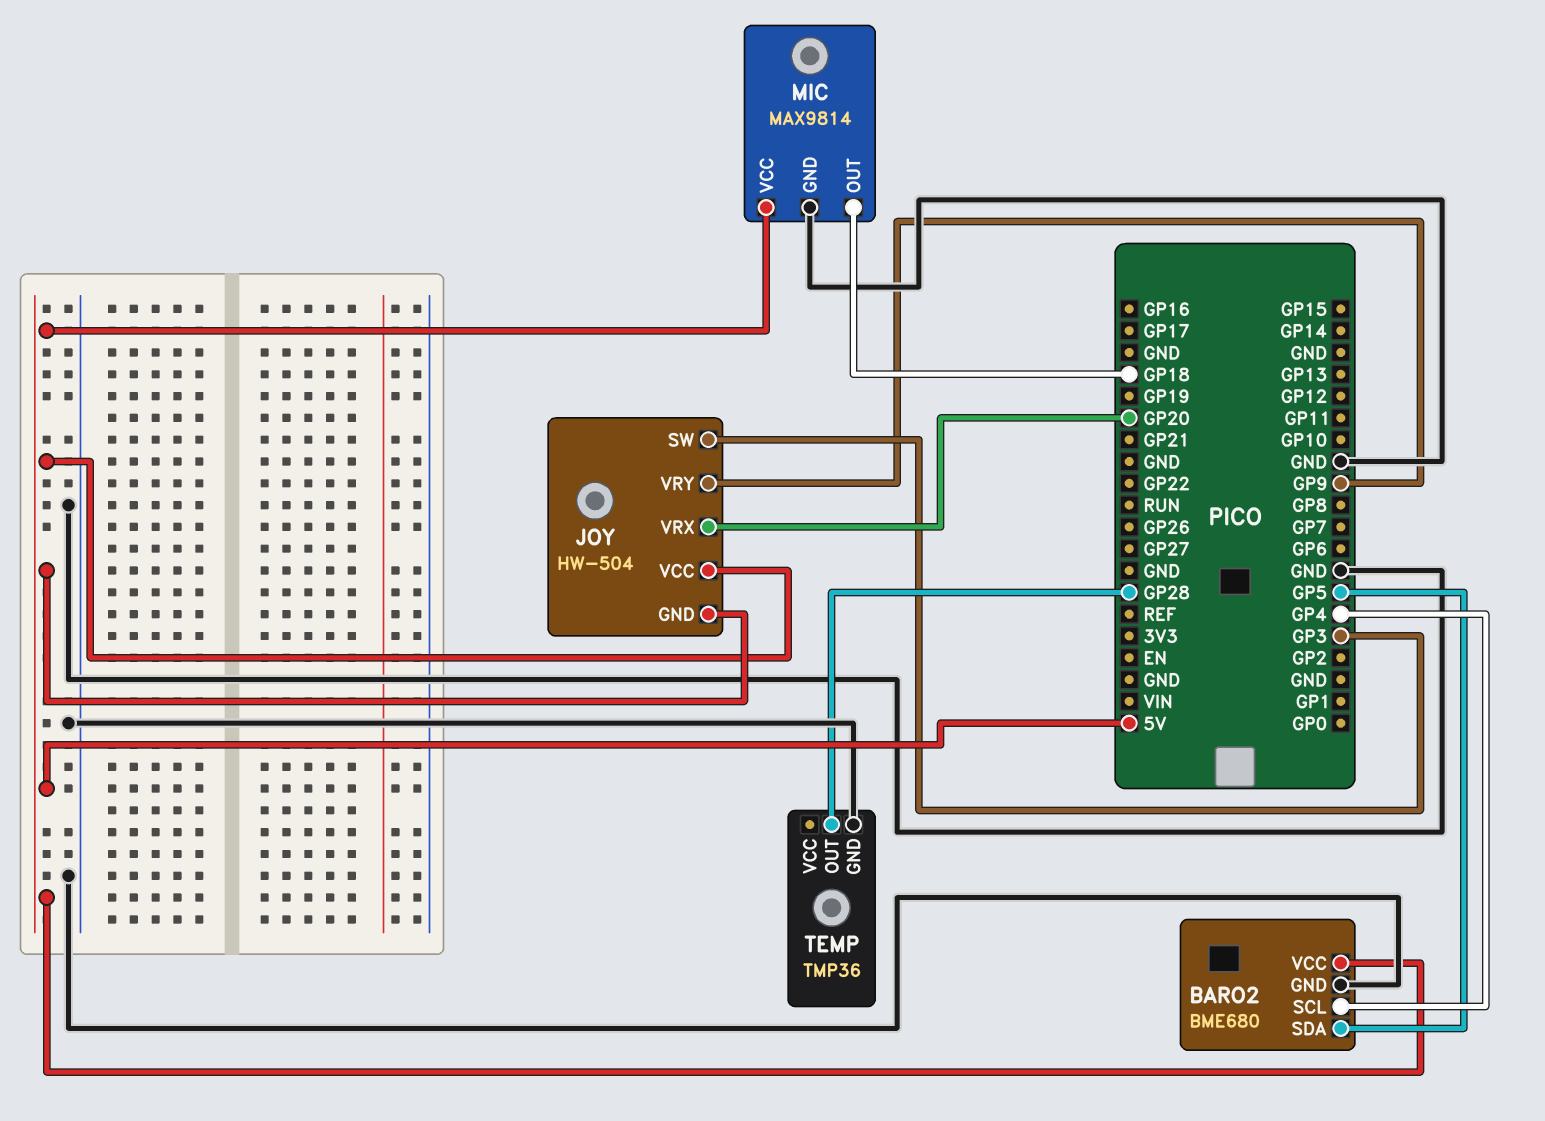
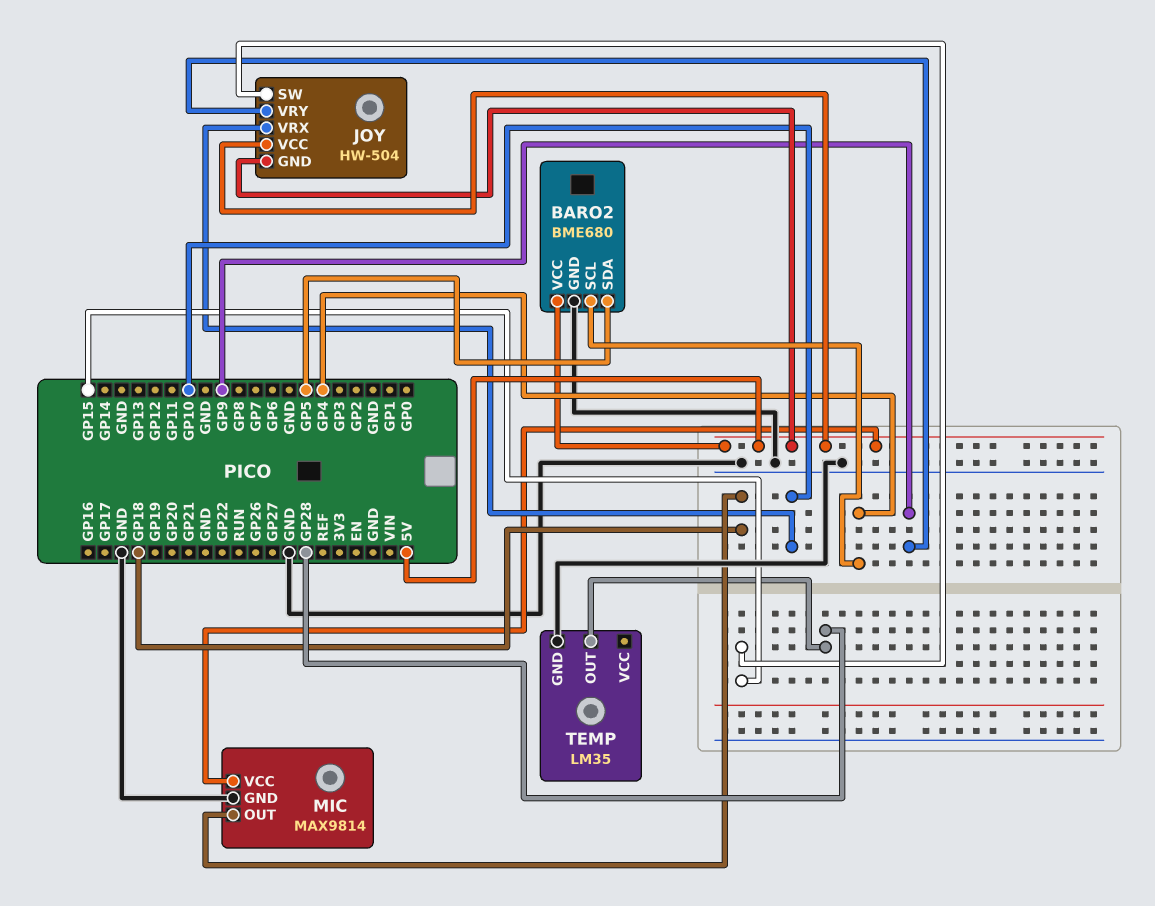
JOY pin SW: GP3 -> GP15
JOY pin VRX: GP20 -> GP10
TEMP: TMP36 -> LM35

